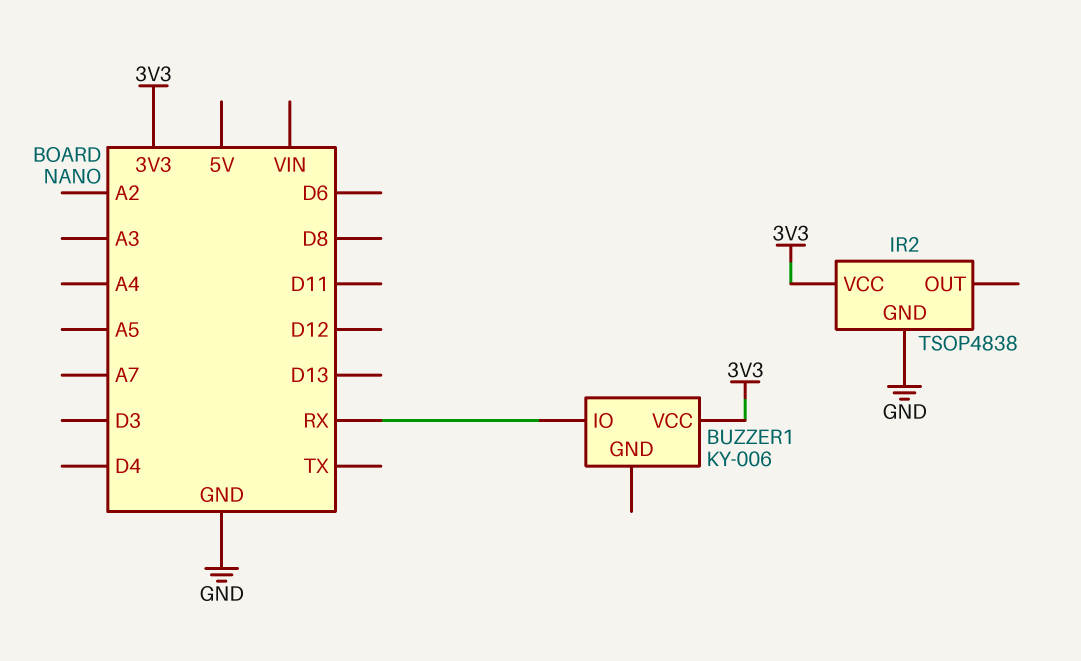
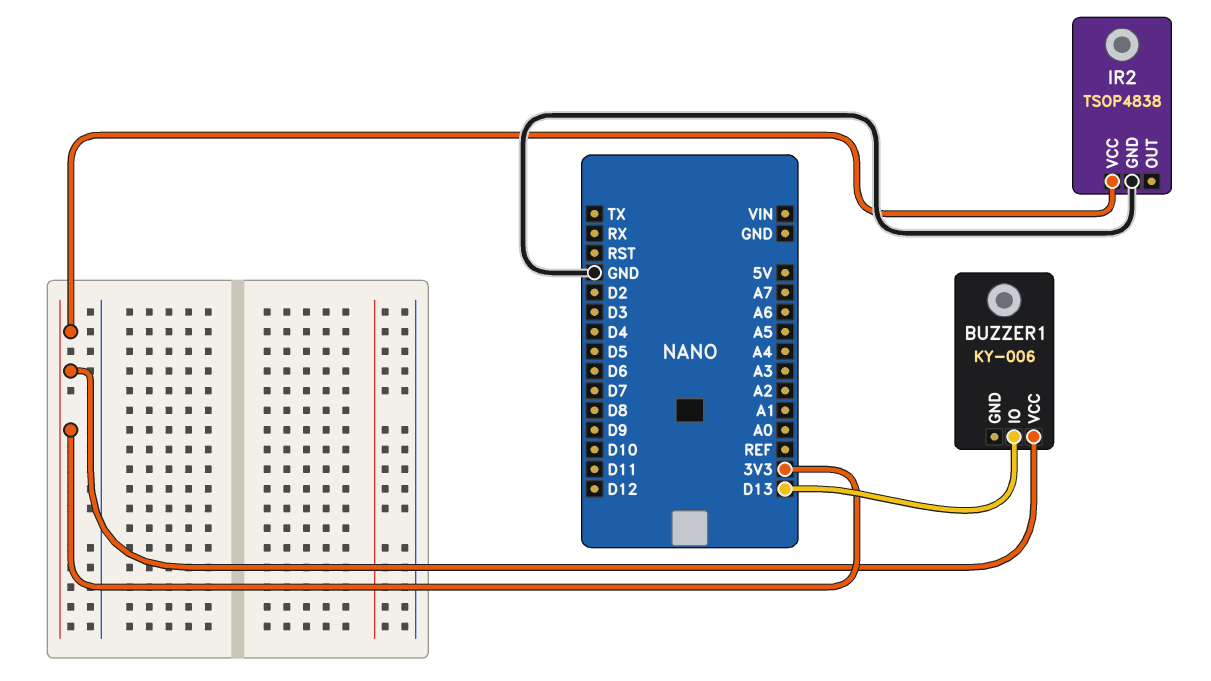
BUZZER1 pin IO: RX -> D13

